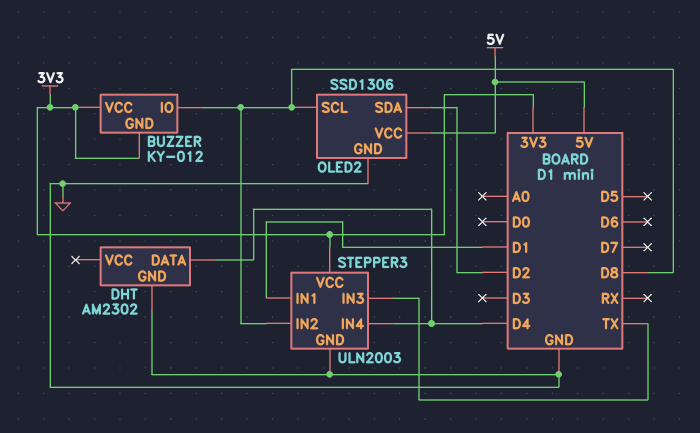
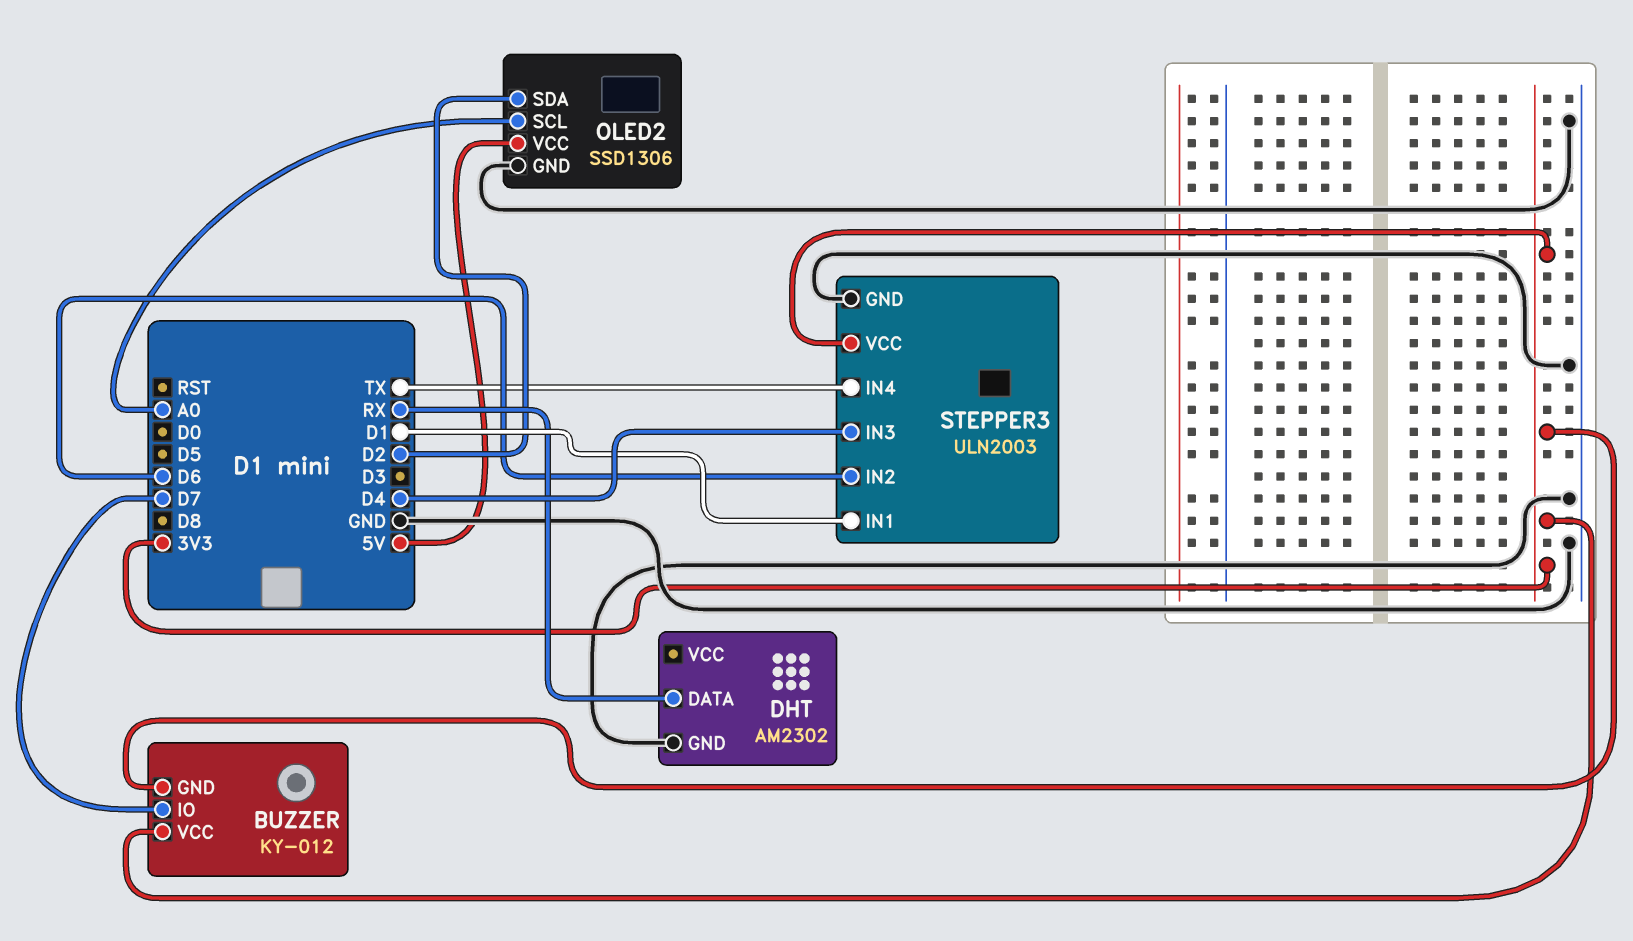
BUZZER pin IO: D8 -> D7
DHT pin DATA: D4 -> RX
OLED2 pin SCL: D8 -> A0
STEPPER3 pin IN2: D8 -> D6
STEPPER3 pin IN3: TX -> D4
STEPPER3 pin IN4: D4 -> TX

